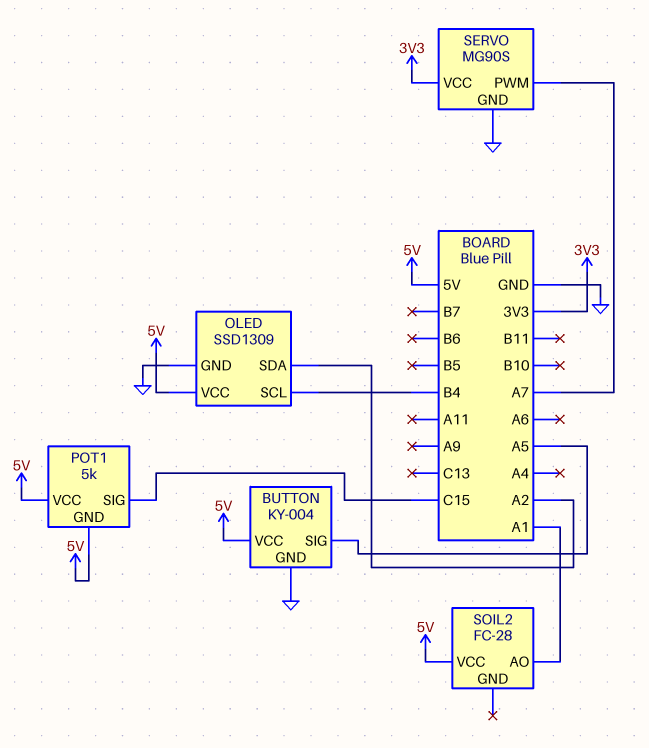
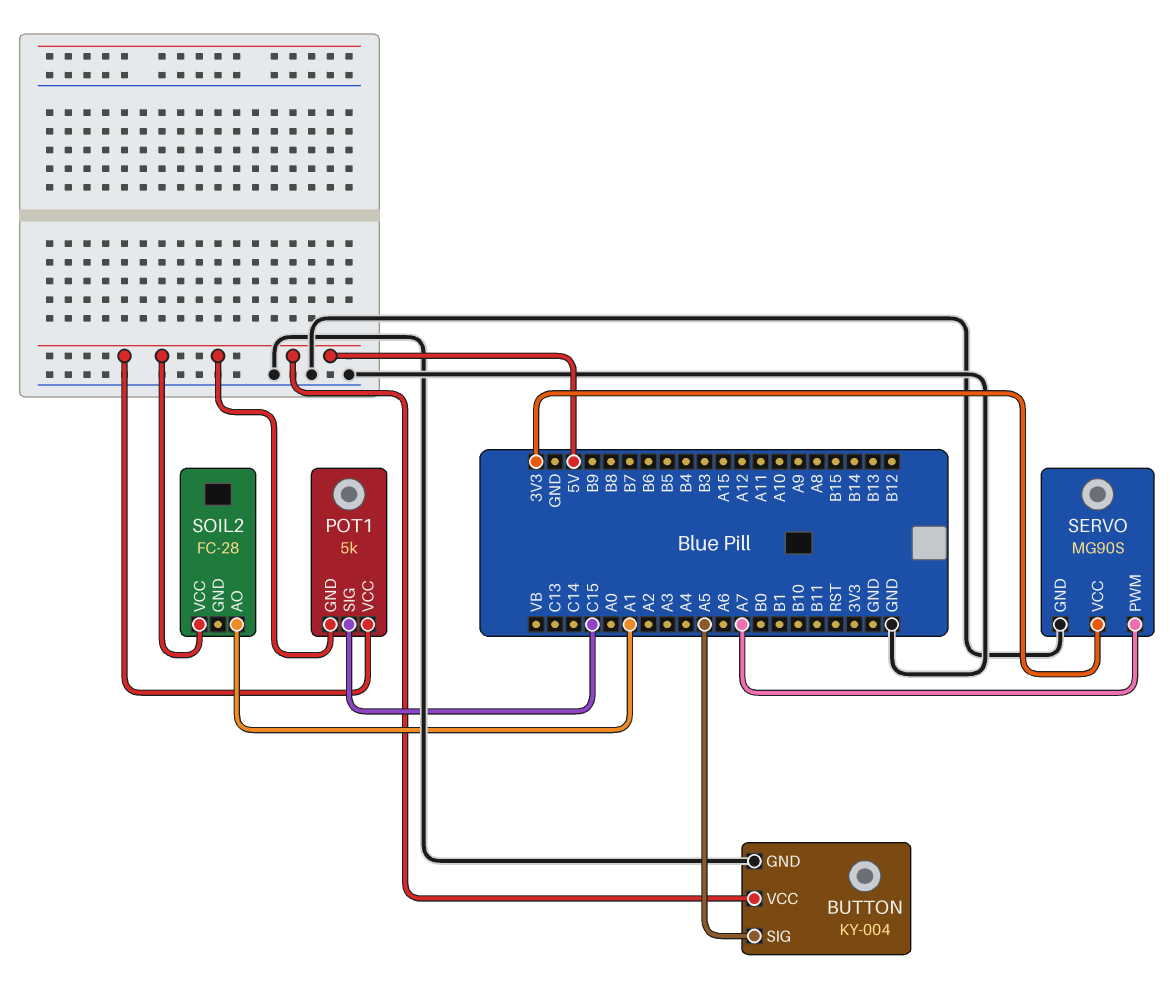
OLED: SSD1309 -> none
OLED pin GND: GND -> none
OLED pin SCL: B4 -> none
OLED pin SDA: A2 -> none
OLED pin VCC: 5V -> none

